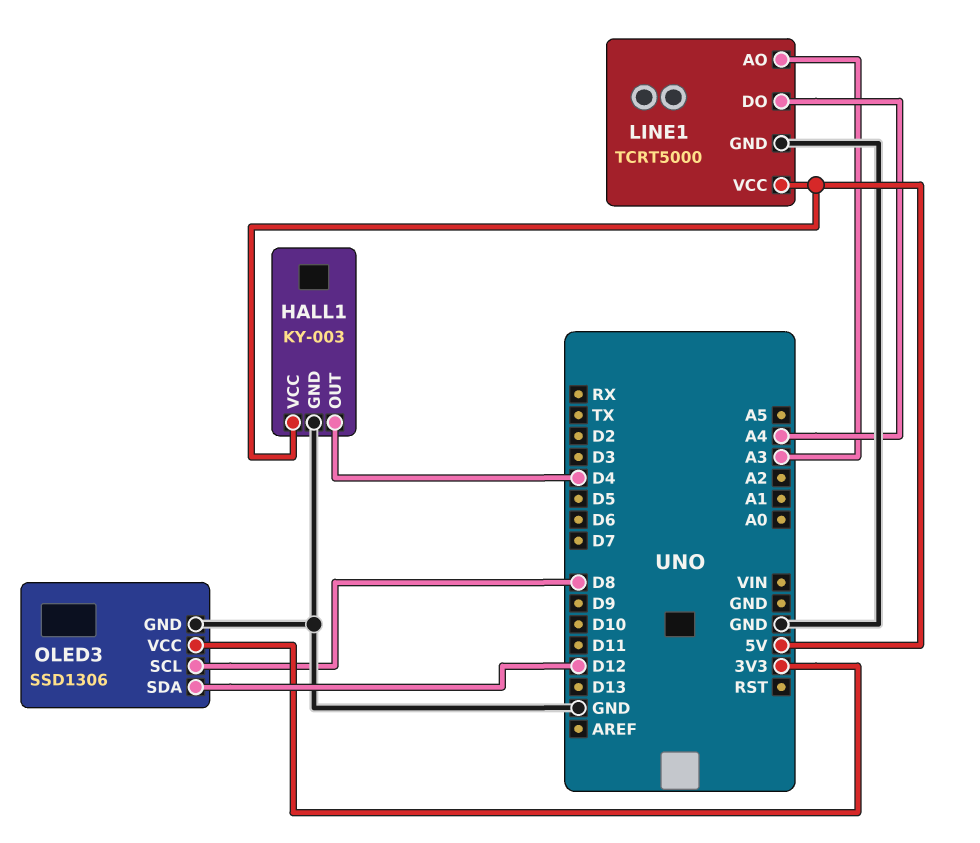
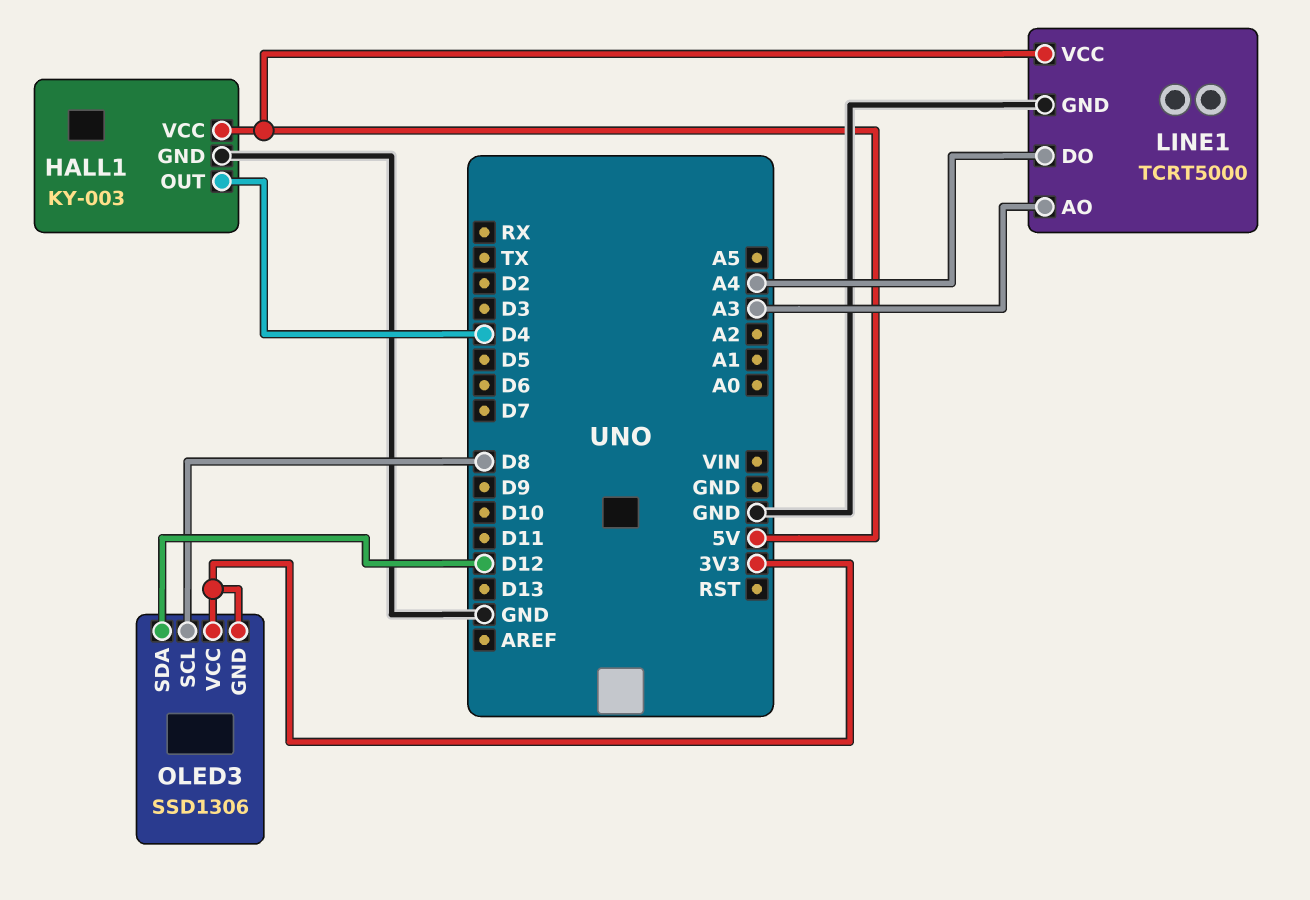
OLED3 pin GND: GND -> 3V3

